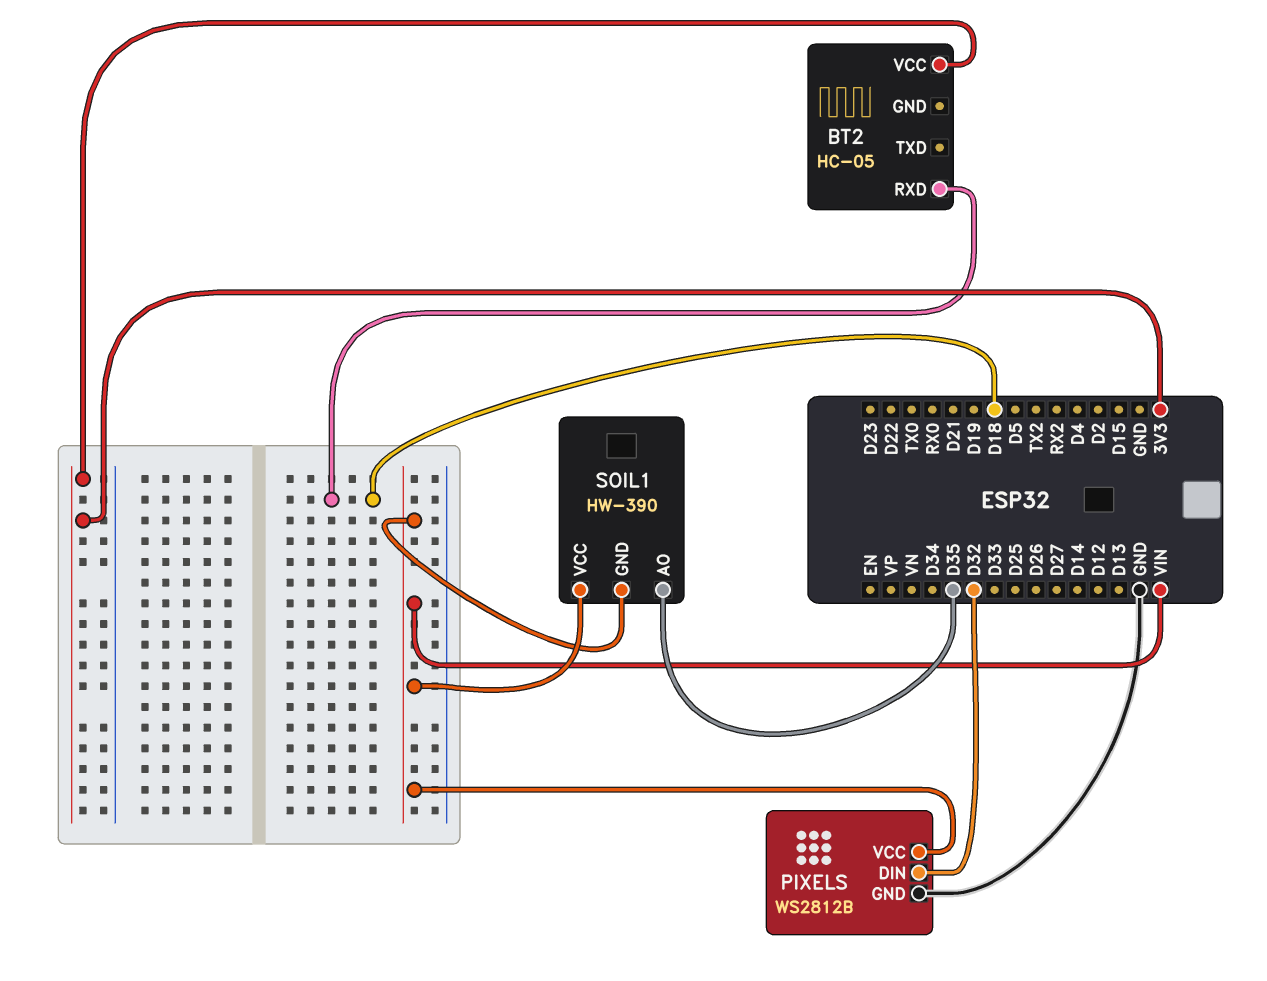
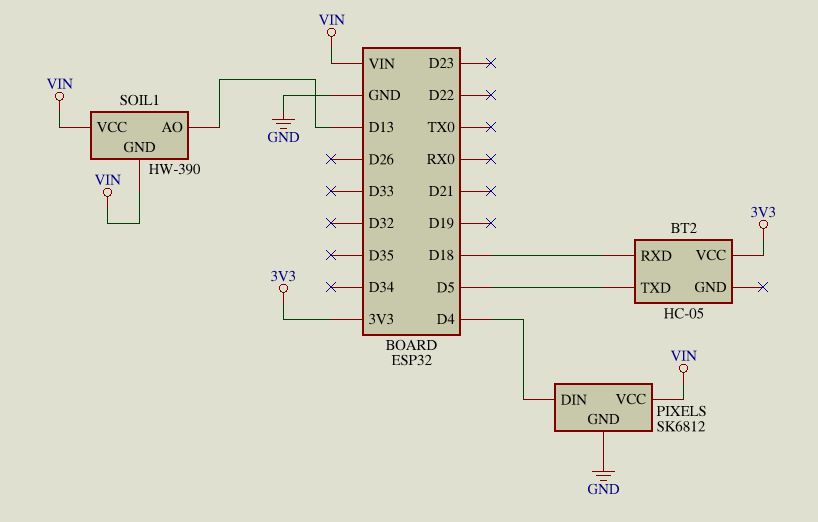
BT2 pin TXD: none -> D5
PIXELS: WS2812B -> SK6812
PIXELS pin DIN: D32 -> D4
SOIL1 pin AO: D35 -> D13

